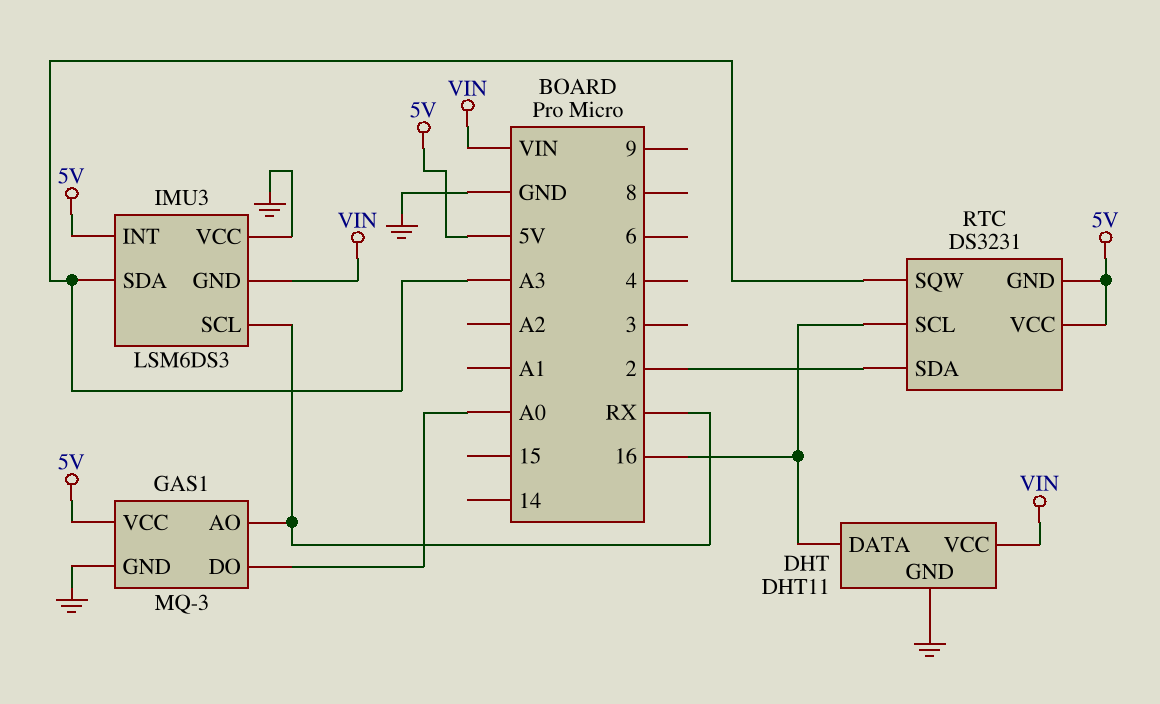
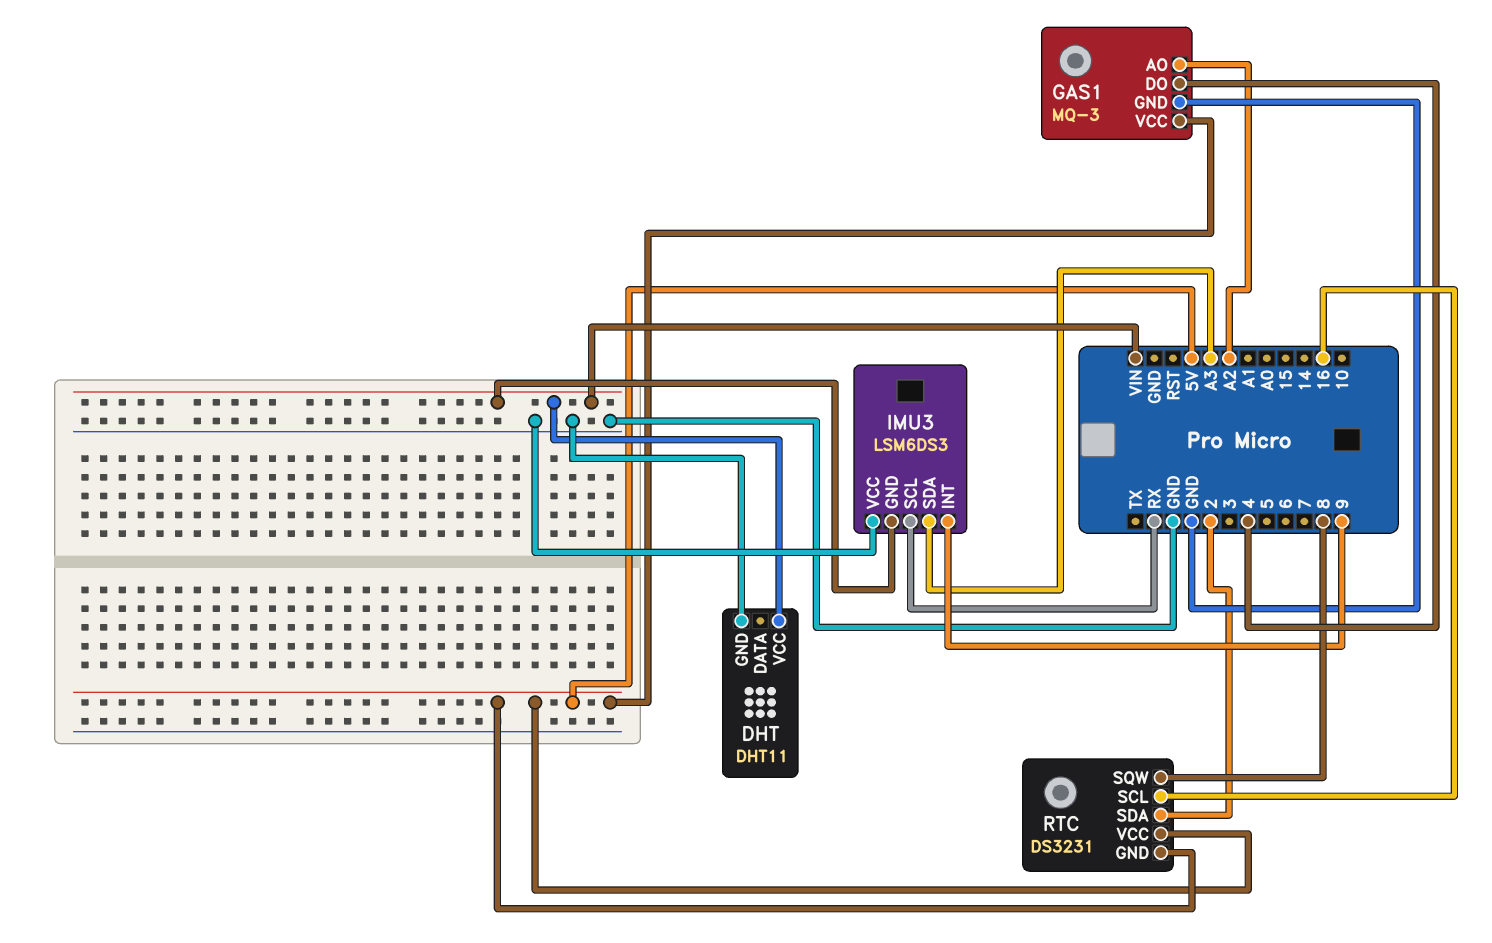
DHT pin DATA: 16 -> none
GAS1 pin AO: RX -> A2
GAS1 pin DO: A0 -> 4
IMU3 pin INT: 5V -> 9
RTC pin SQW: A3 -> 8

